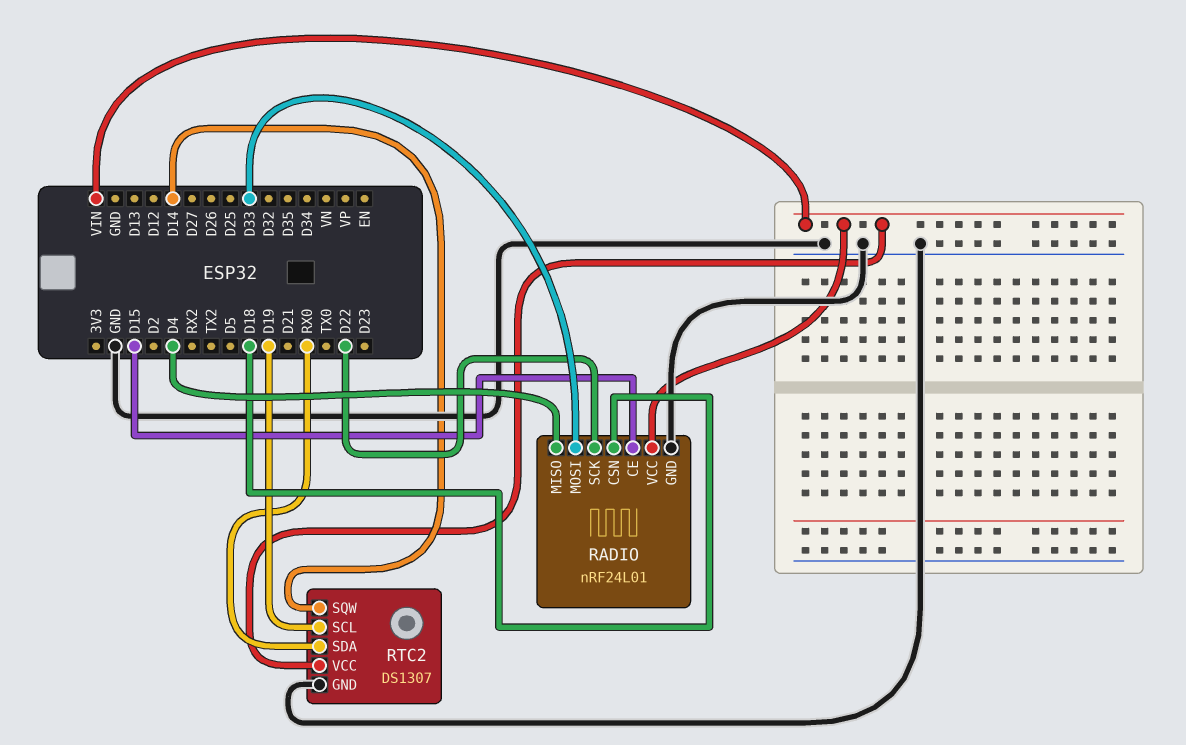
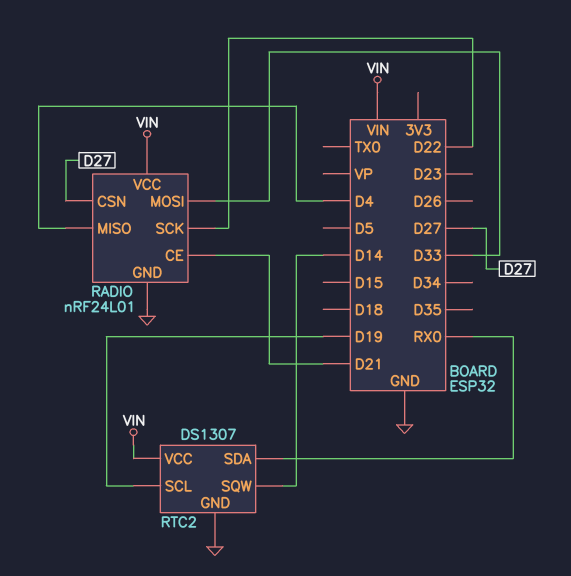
RADIO pin CE: D15 -> D21
RADIO pin CSN: D18 -> D27

